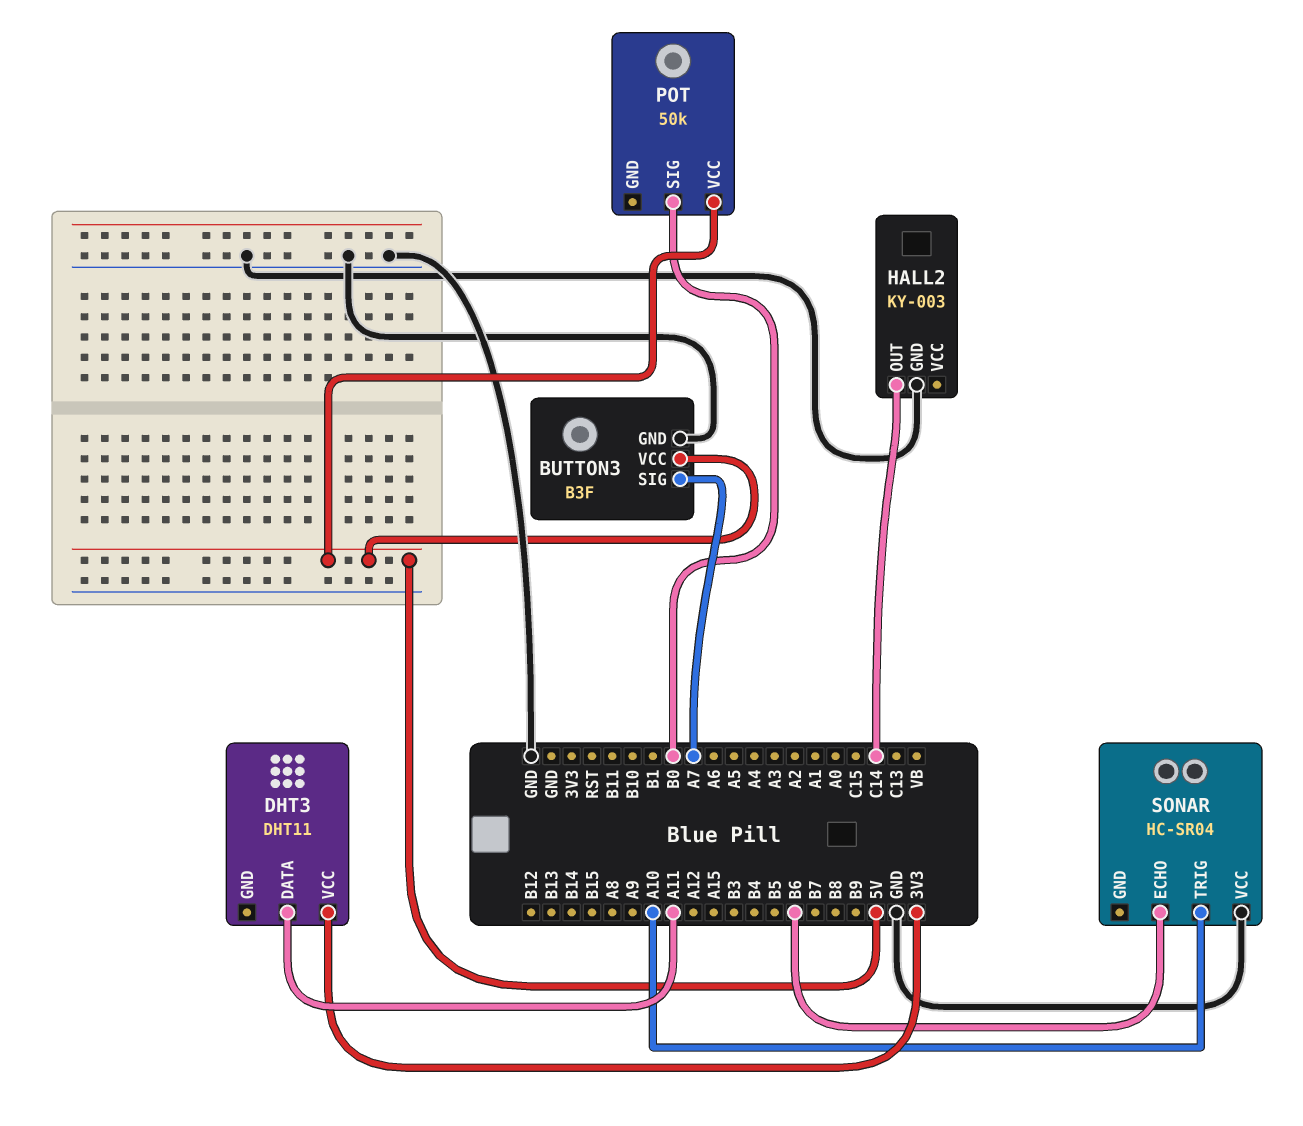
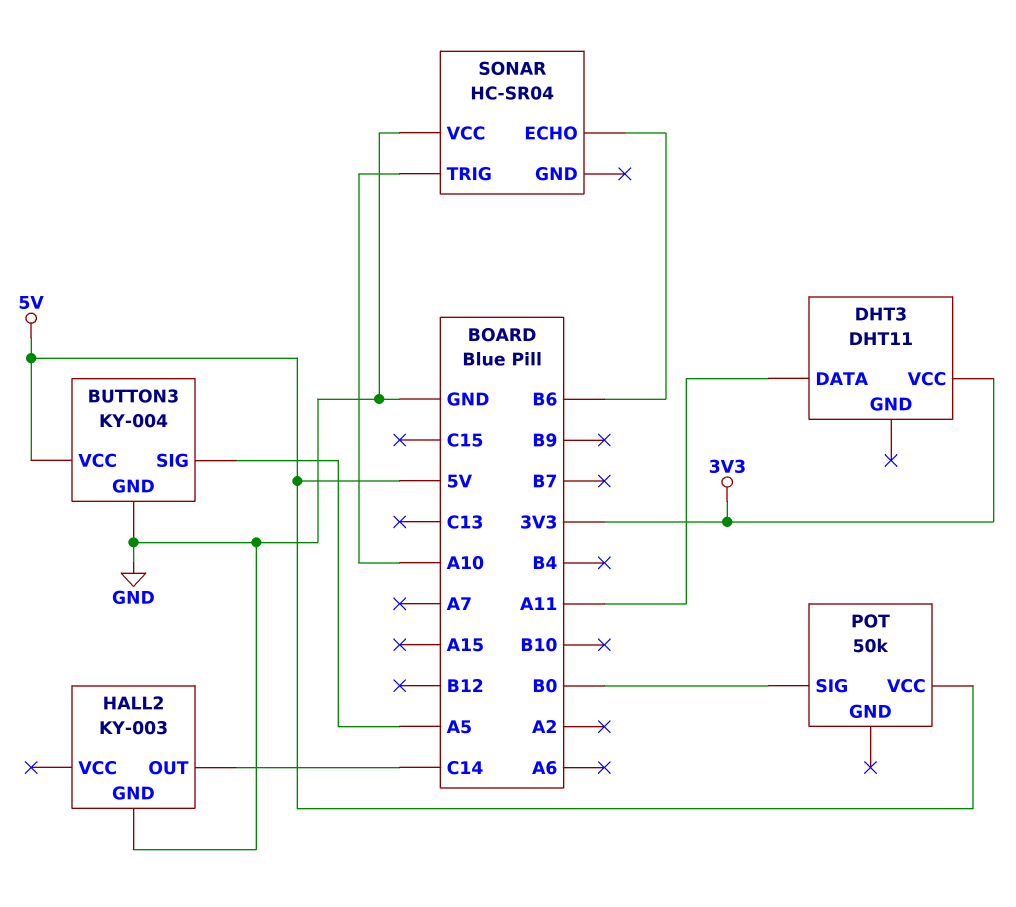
BUTTON3: B3F -> KY-004
BUTTON3 pin SIG: A7 -> A5

